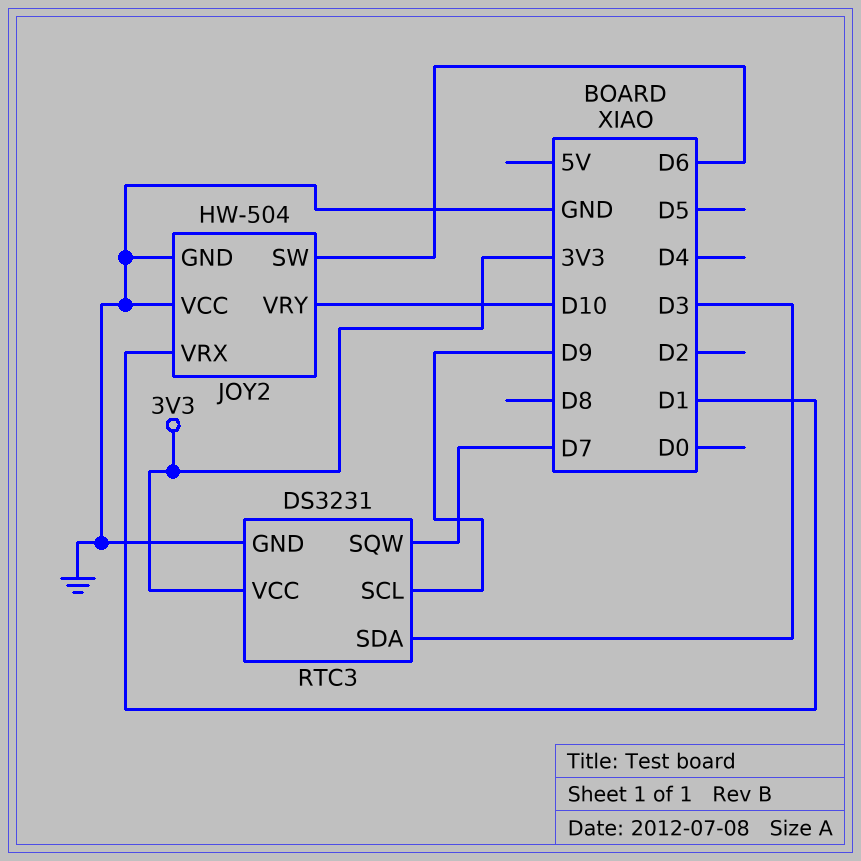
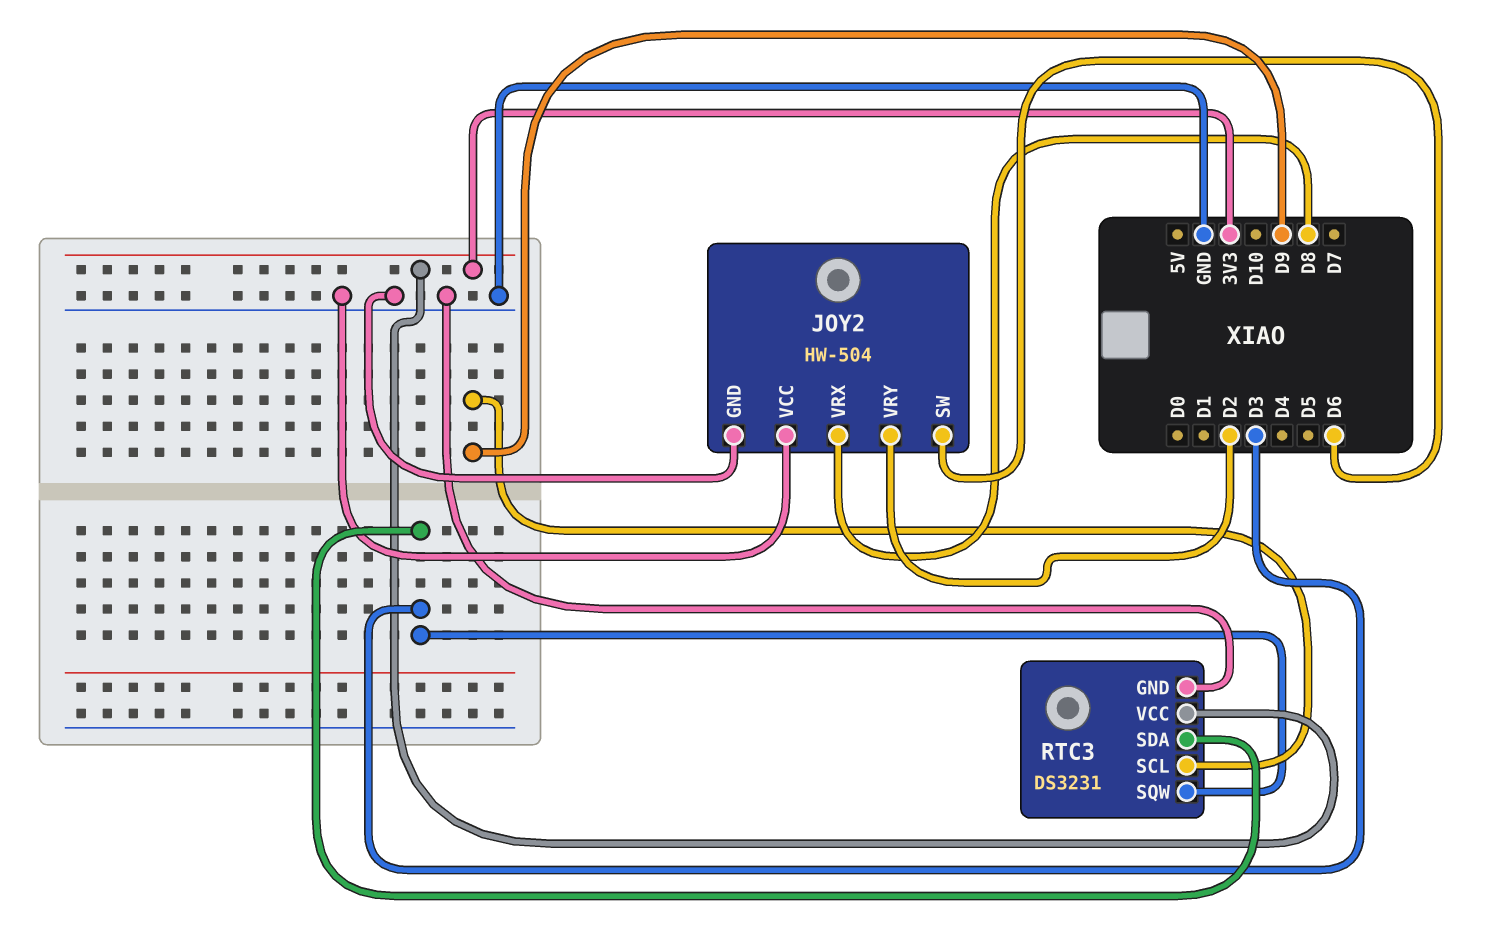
JOY2 pin VRX: D1 -> D8
JOY2 pin VRY: D10 -> D2
RTC3 pin SQW: D7 -> D3

